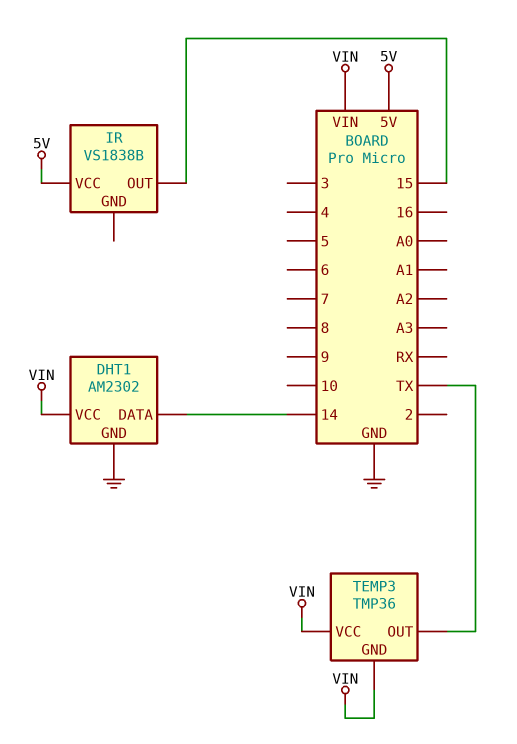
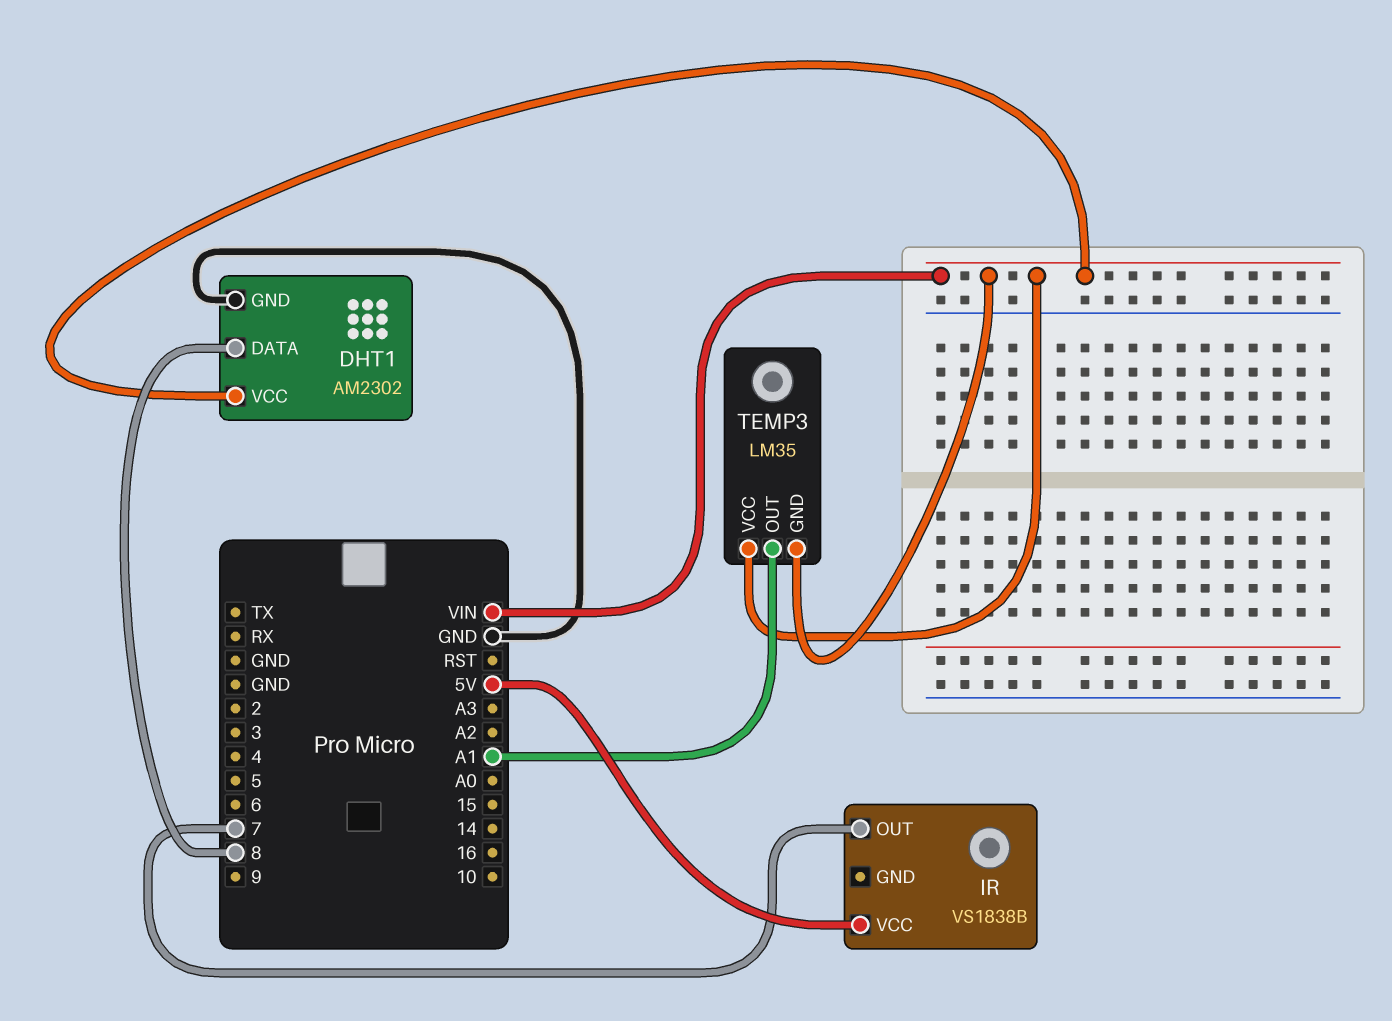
DHT1 pin DATA: 14 -> 8
IR pin OUT: 15 -> 7
TEMP3: TMP36 -> LM35
TEMP3 pin OUT: TX -> A1

